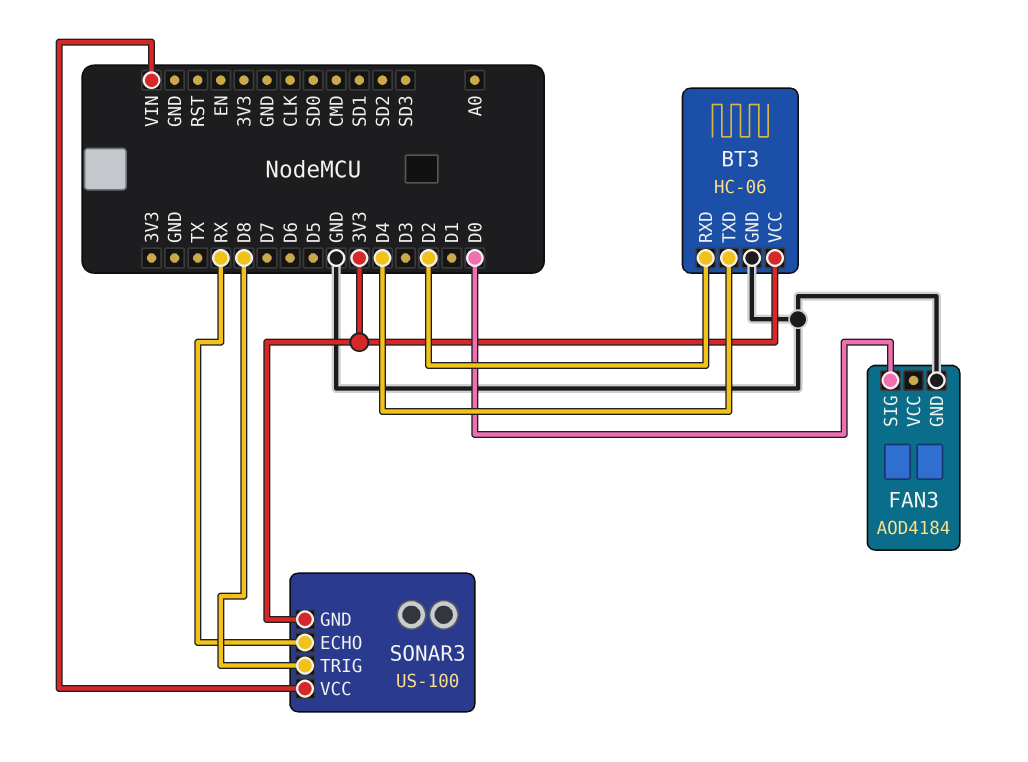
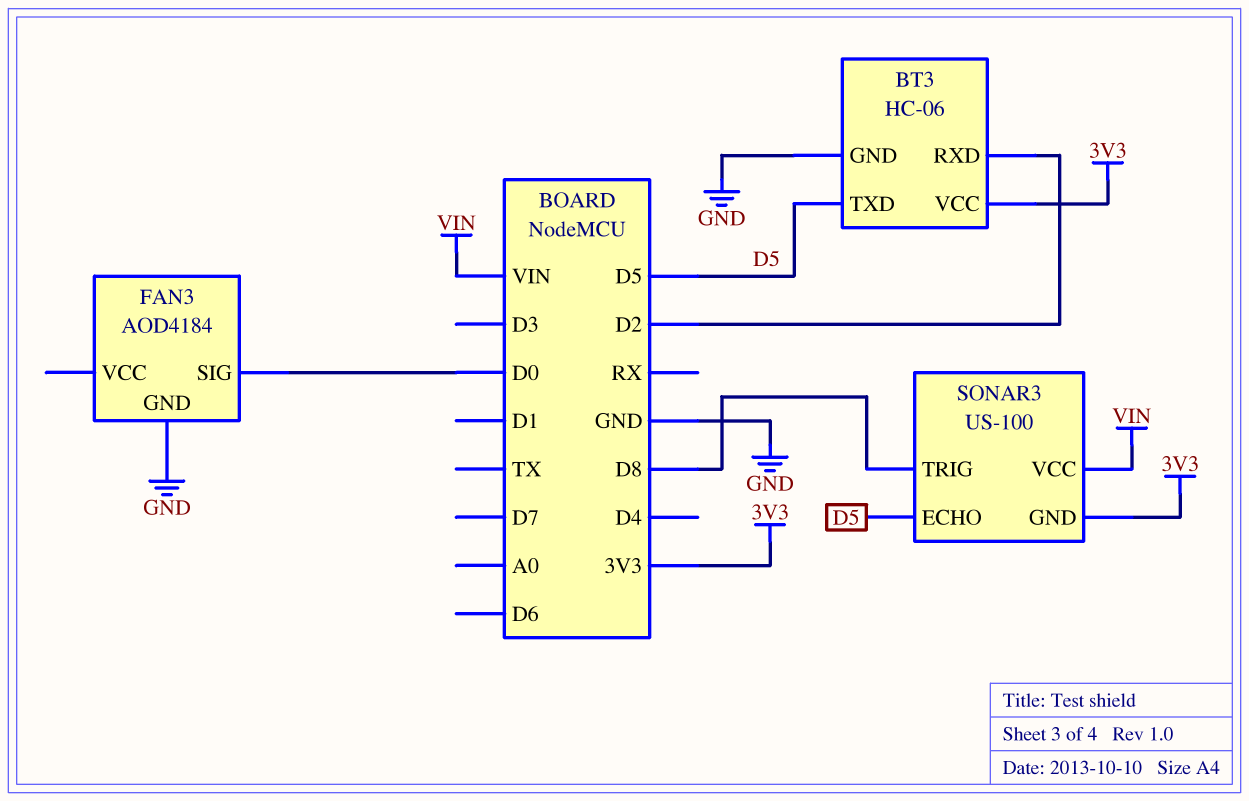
BT3 pin TXD: D4 -> D5
SONAR3 pin ECHO: RX -> D5

